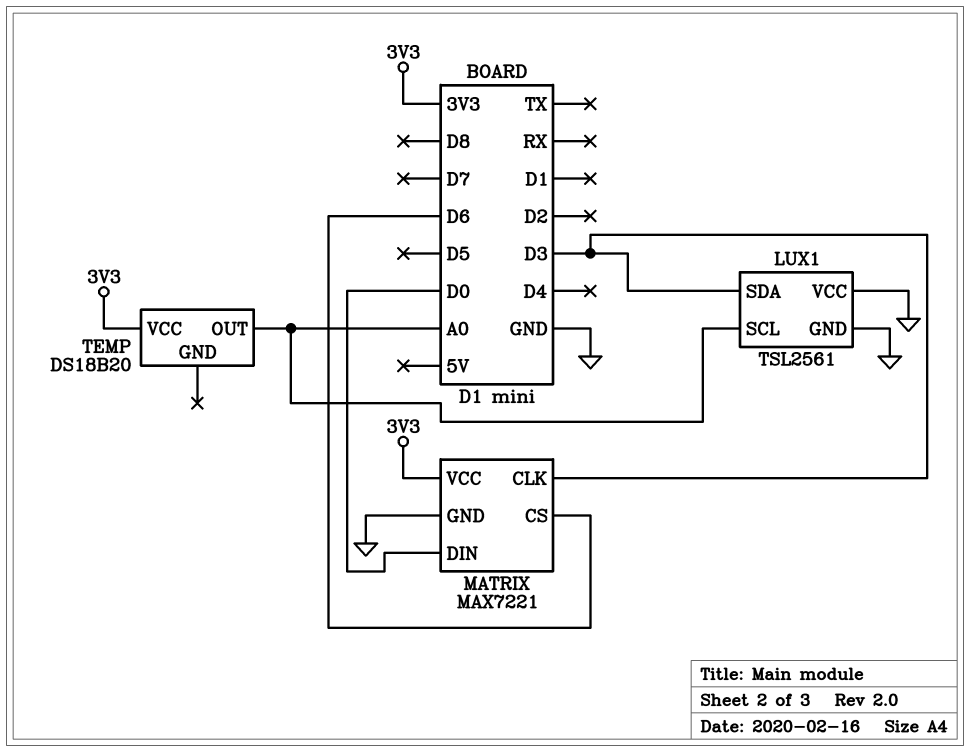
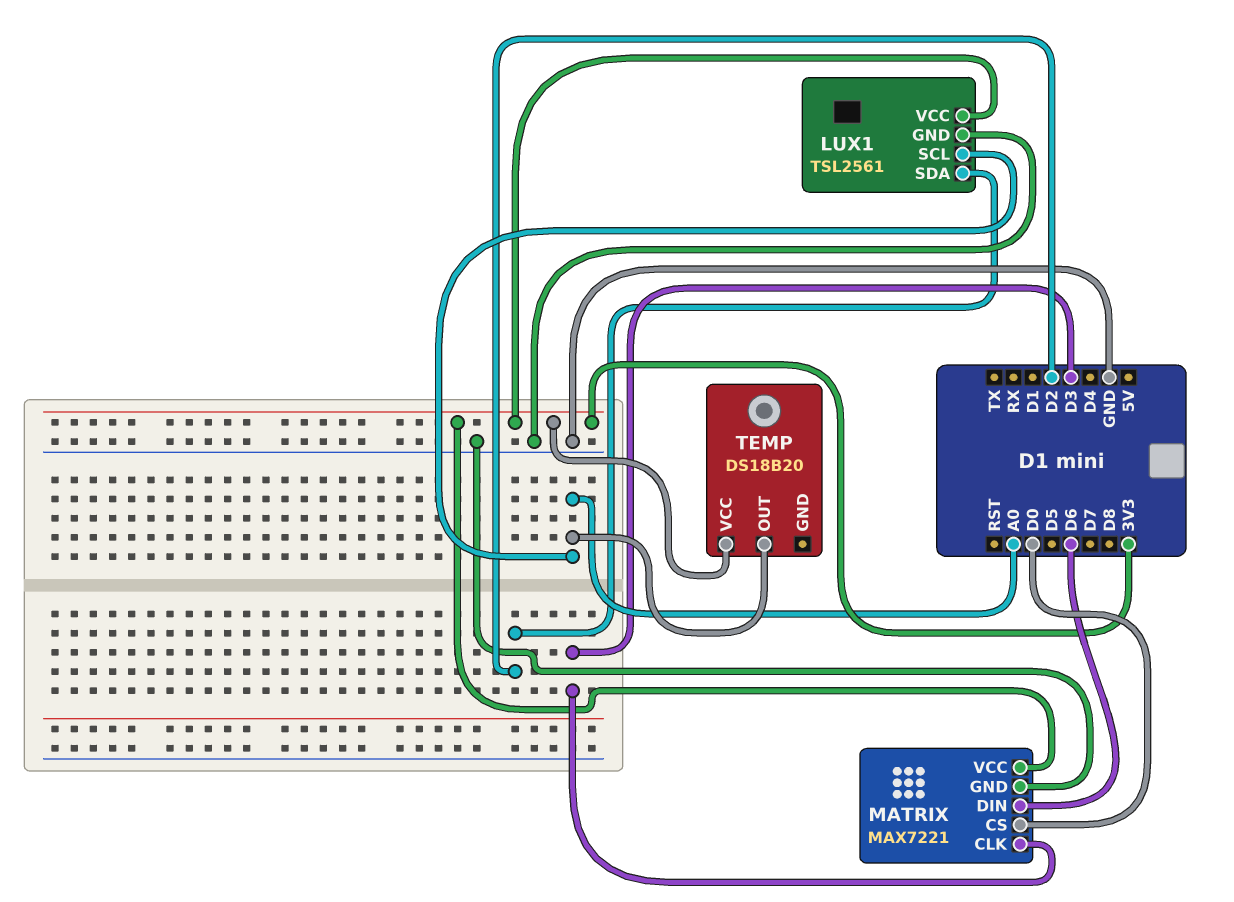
LUX1 pin SDA: D3 -> D2
LUX1 pin VCC: GND -> 3V3
MATRIX pin CS: D6 -> D0
MATRIX pin DIN: D0 -> D6

